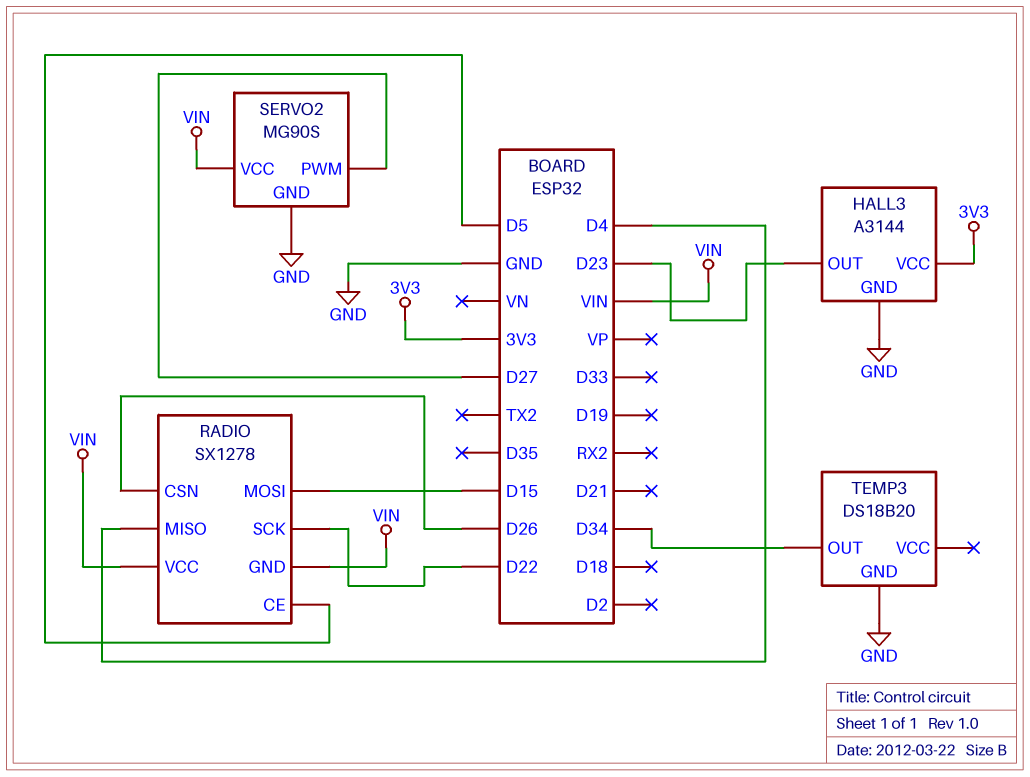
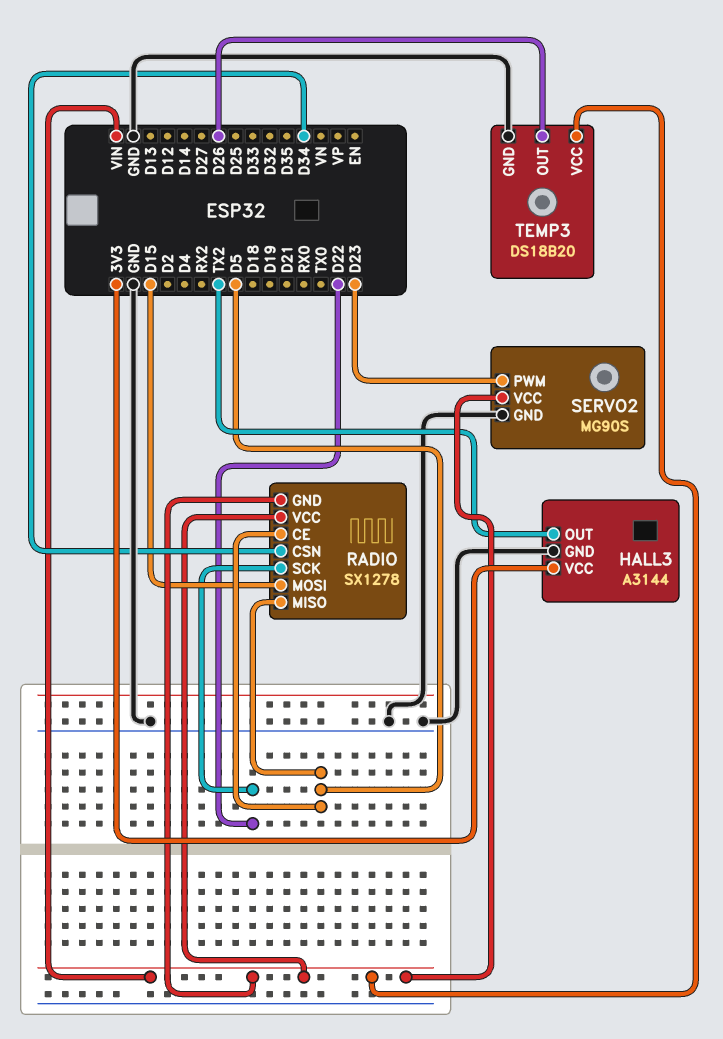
HALL3 pin OUT: D23 -> TX2
RADIO pin CSN: D26 -> D34
RADIO pin MISO: D4 -> D5
SERVO2 pin PWM: D27 -> D23
TEMP3 pin OUT: D34 -> D26
TEMP3 pin VCC: none -> VIN

